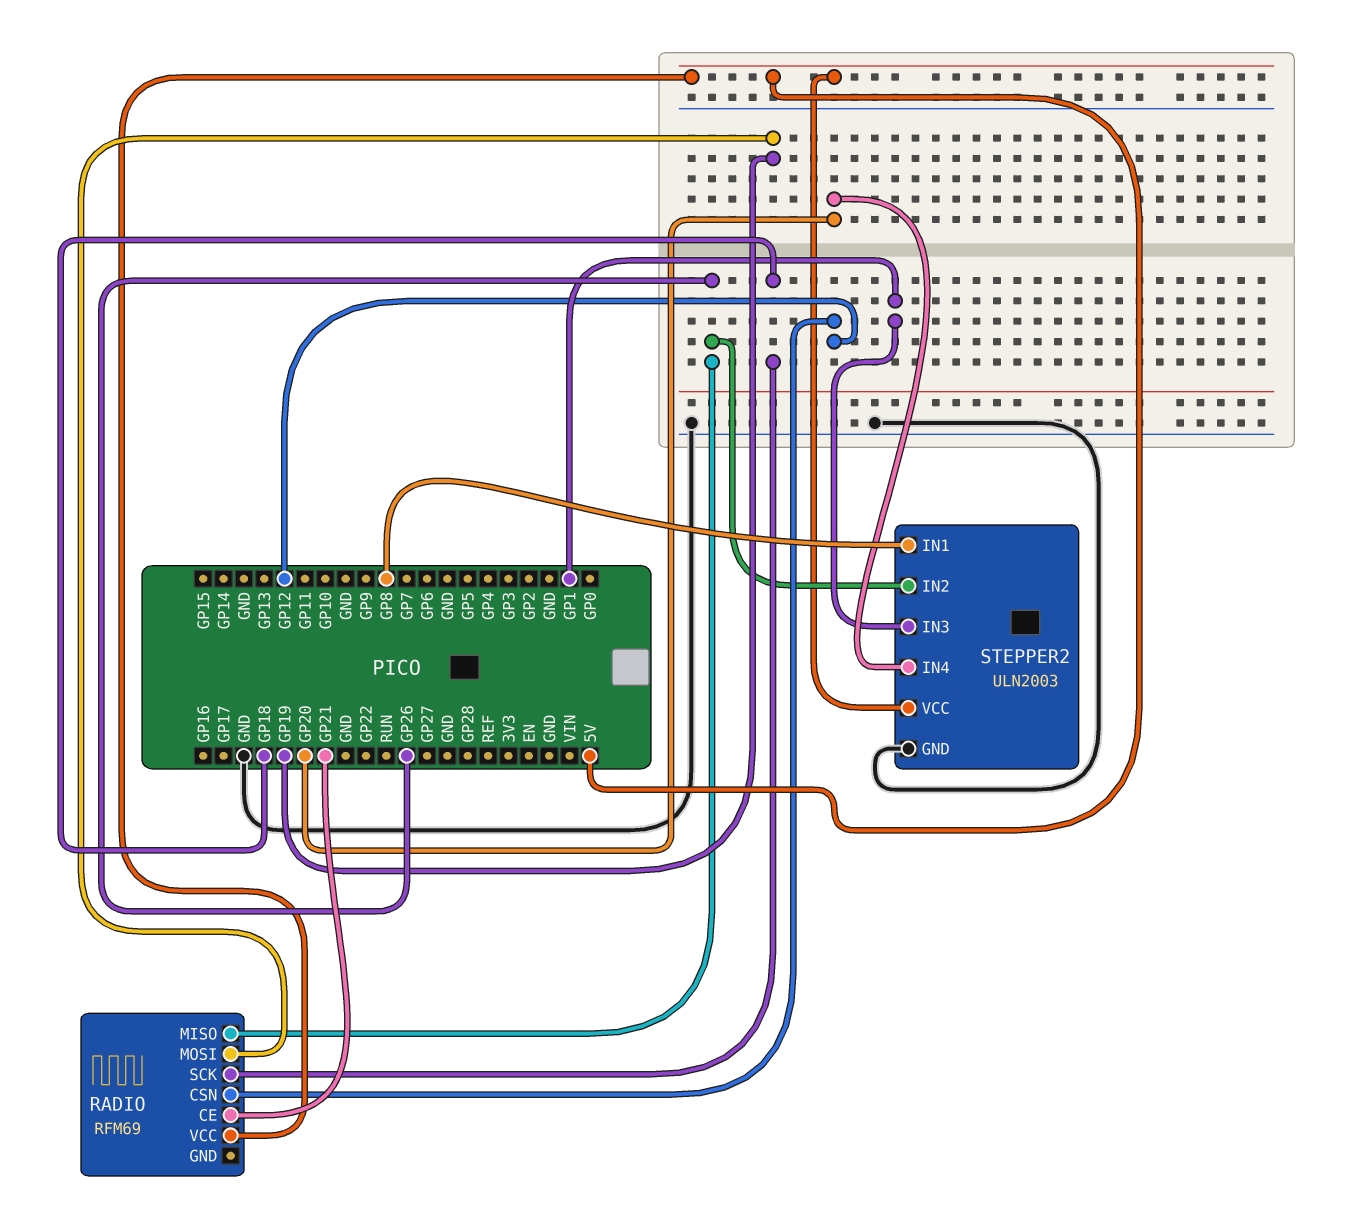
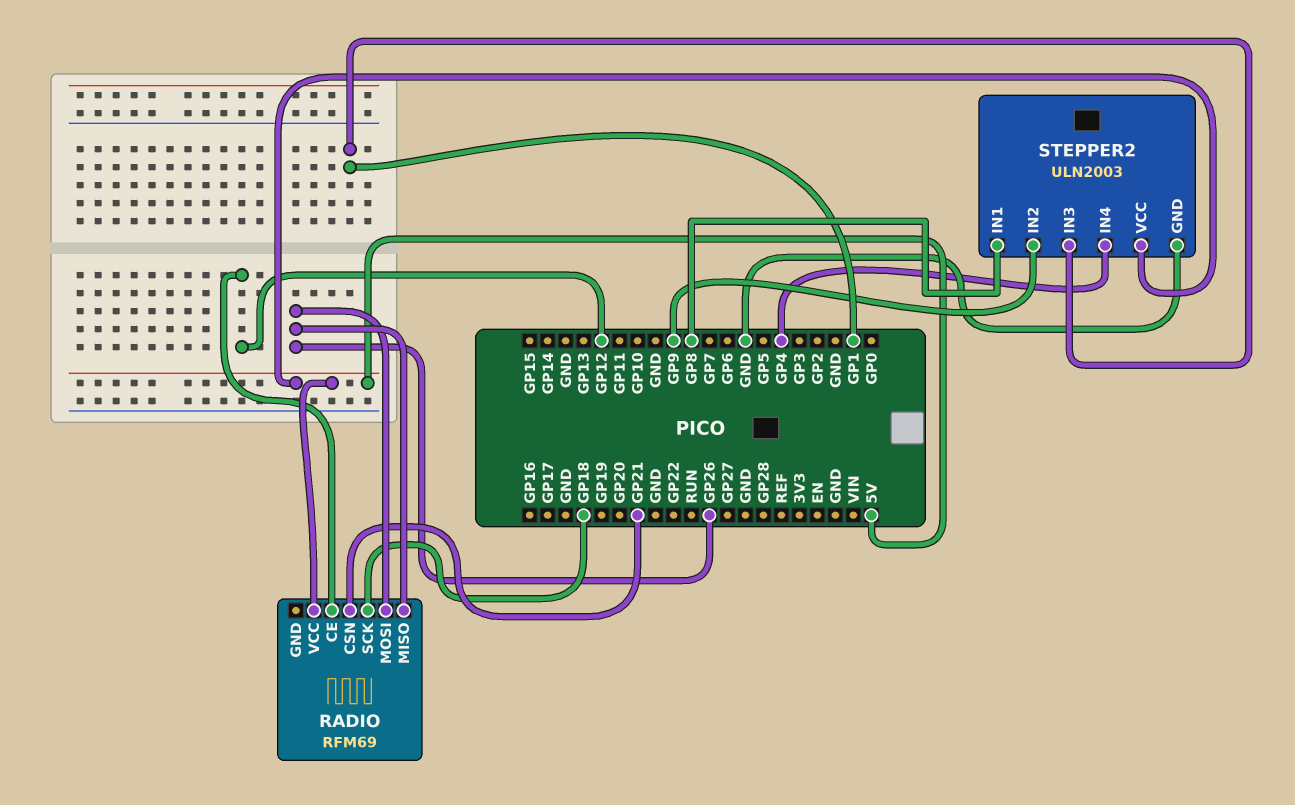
RADIO pin CE: GP21 -> GP12
RADIO pin CSN: GP12 -> GP21
RADIO pin MOSI: GP19 -> GP26
STEPPER2 pin IN2: GP26 -> GP9
STEPPER2 pin IN4: GP20 -> GP4

